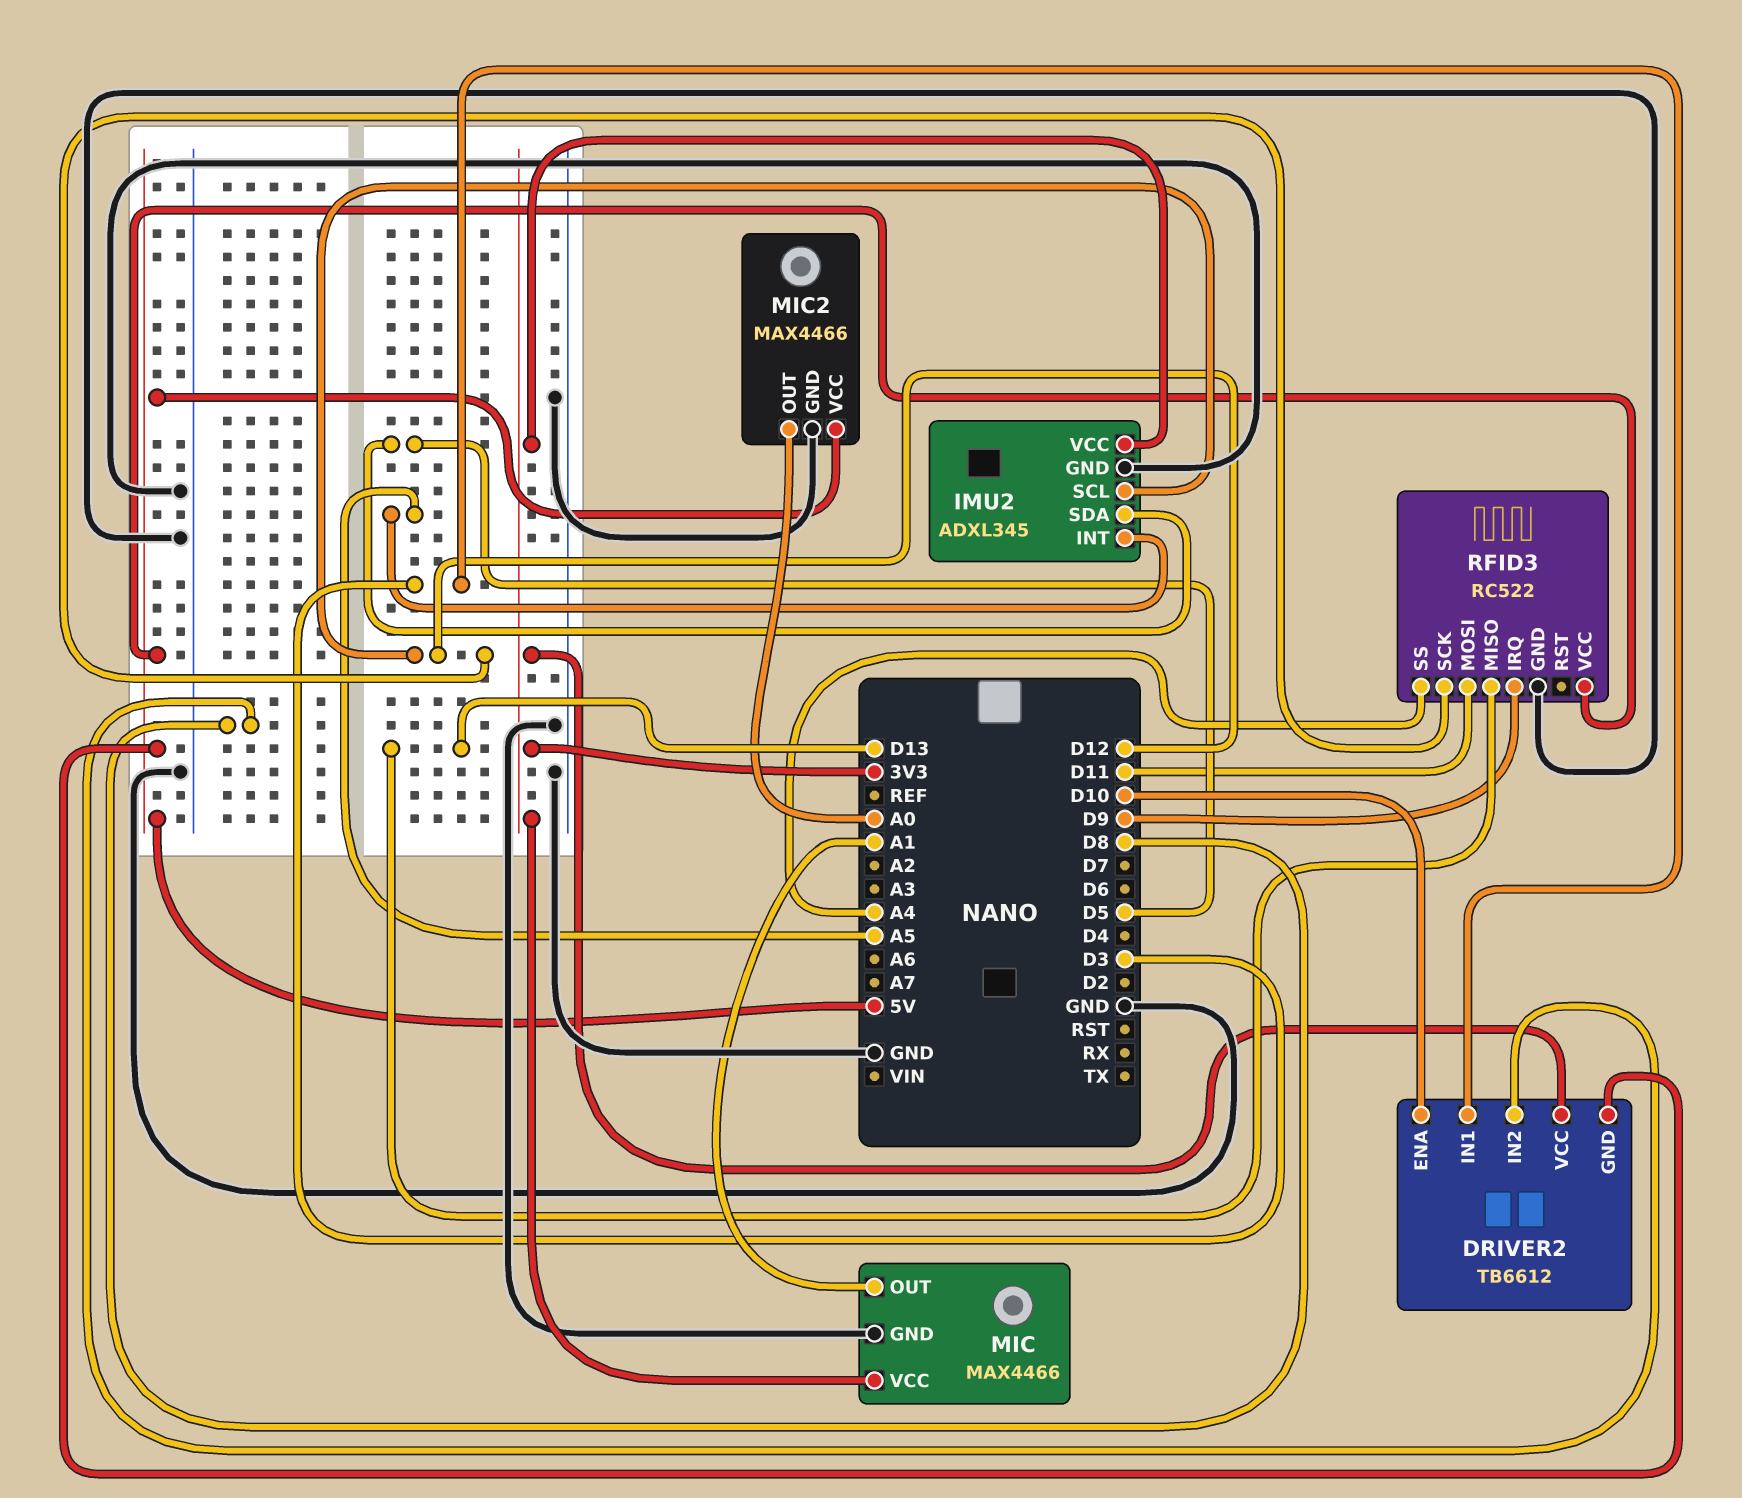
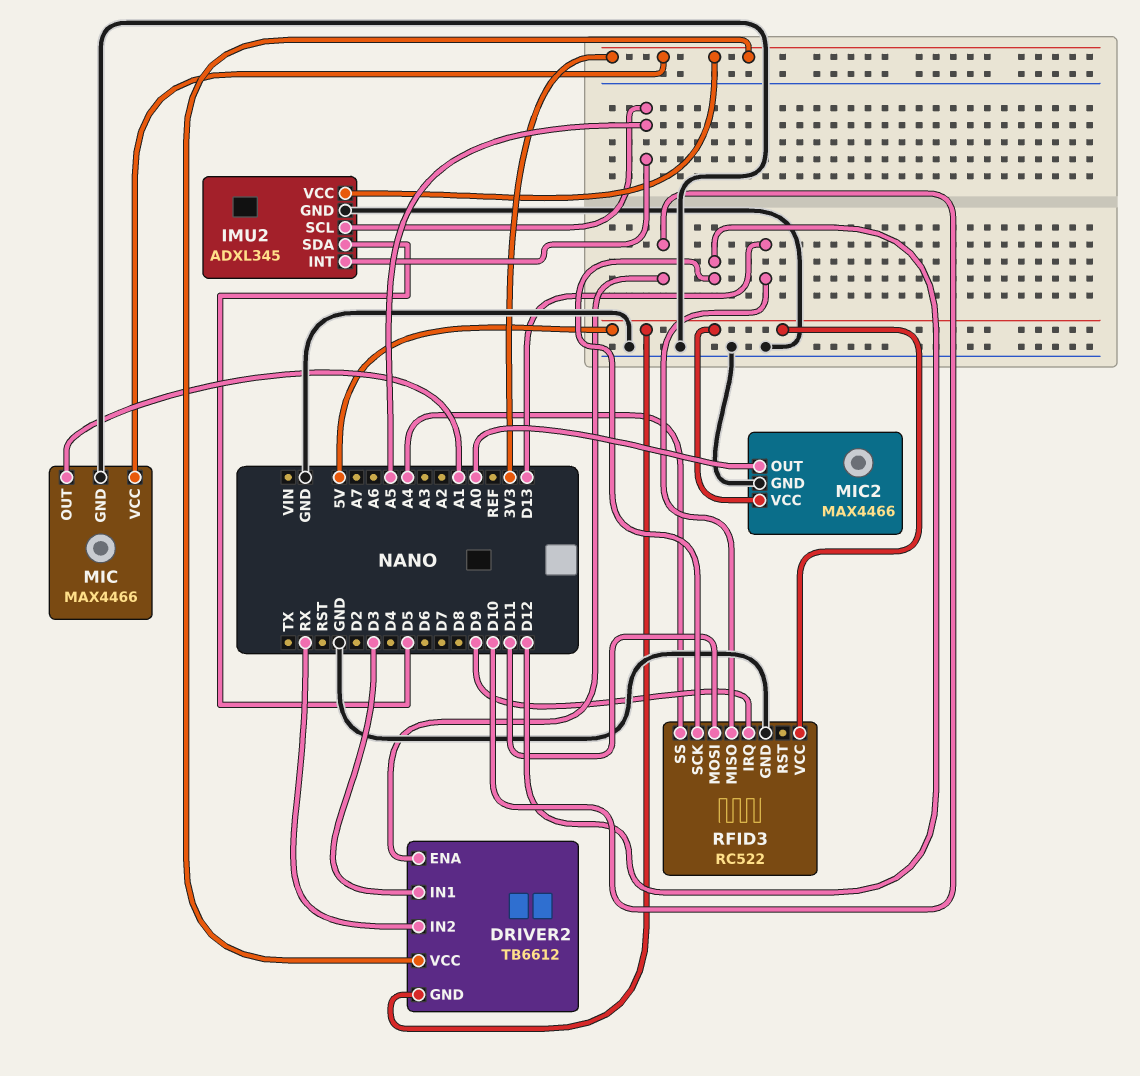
DRIVER2 pin IN2: D8 -> RX
IMU2 pin SCL: D12 -> A5

